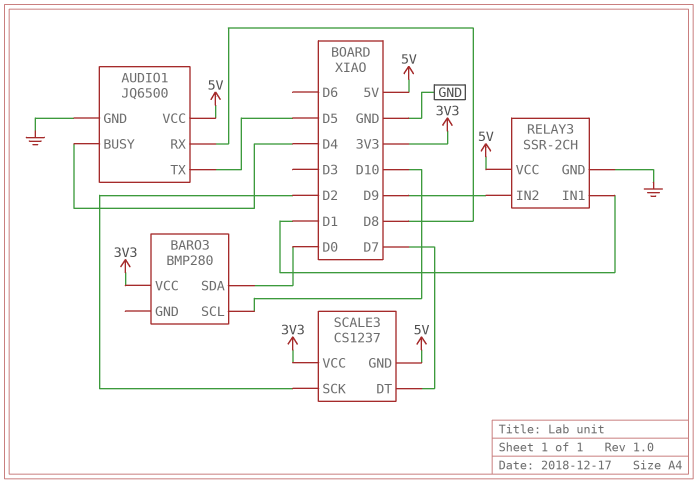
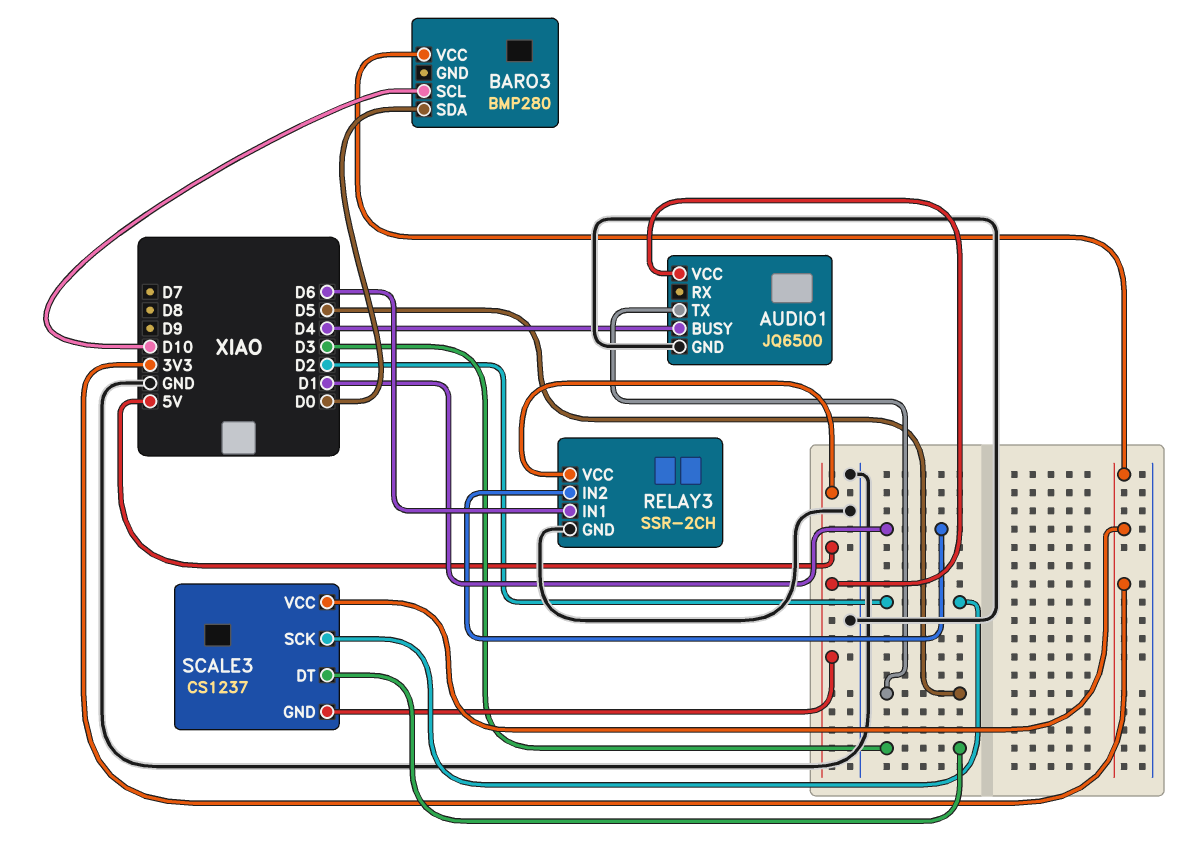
AUDIO1 pin RX: D8 -> none
RELAY3 pin IN1: D1 -> D6
RELAY3 pin IN2: D9 -> D1
SCALE3 pin DT: D7 -> D3

